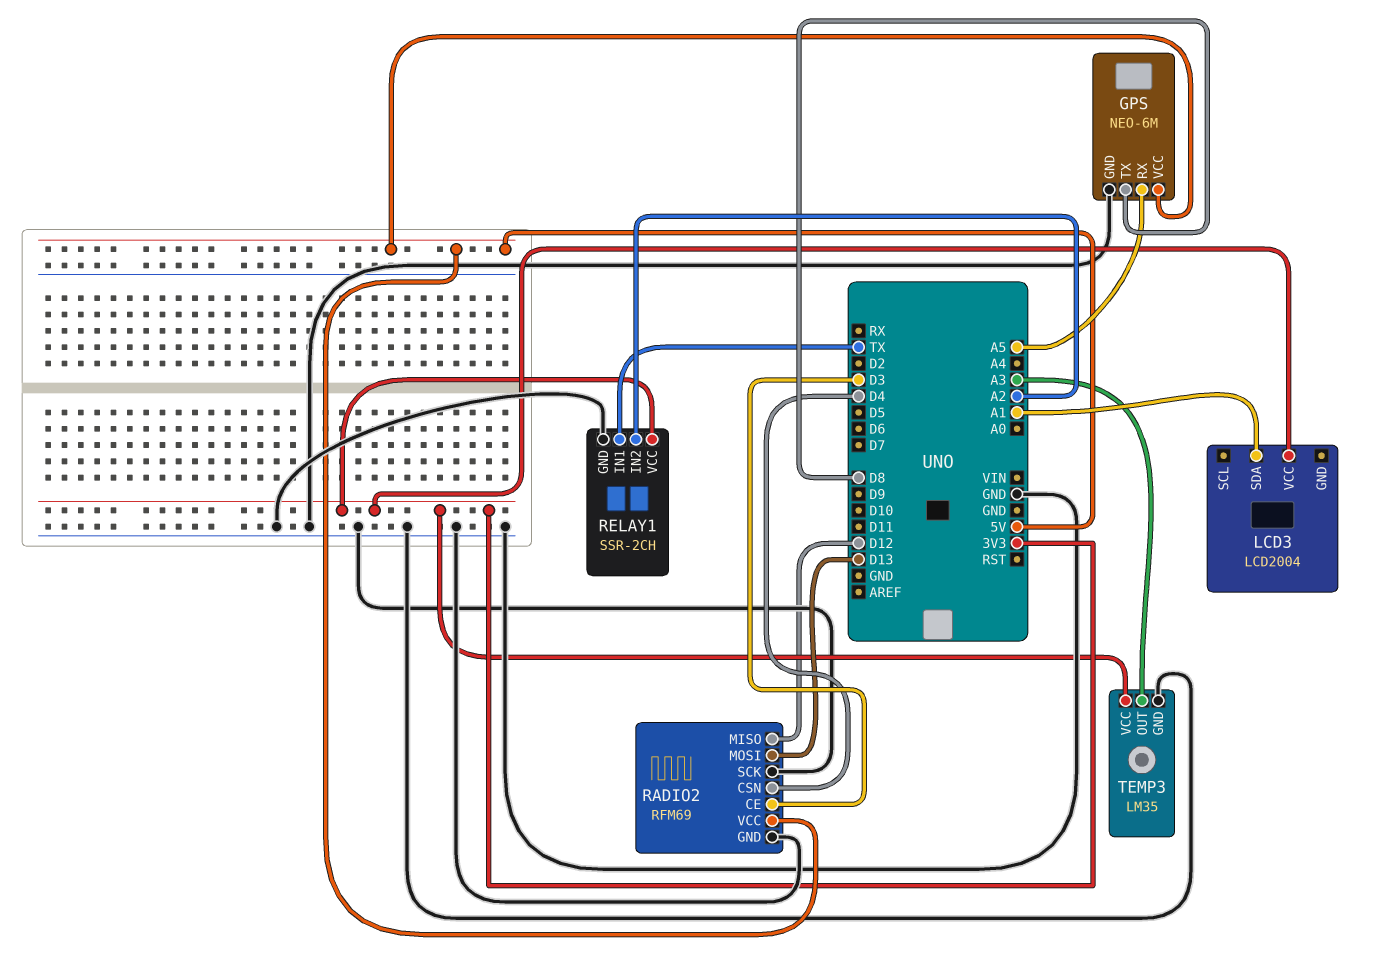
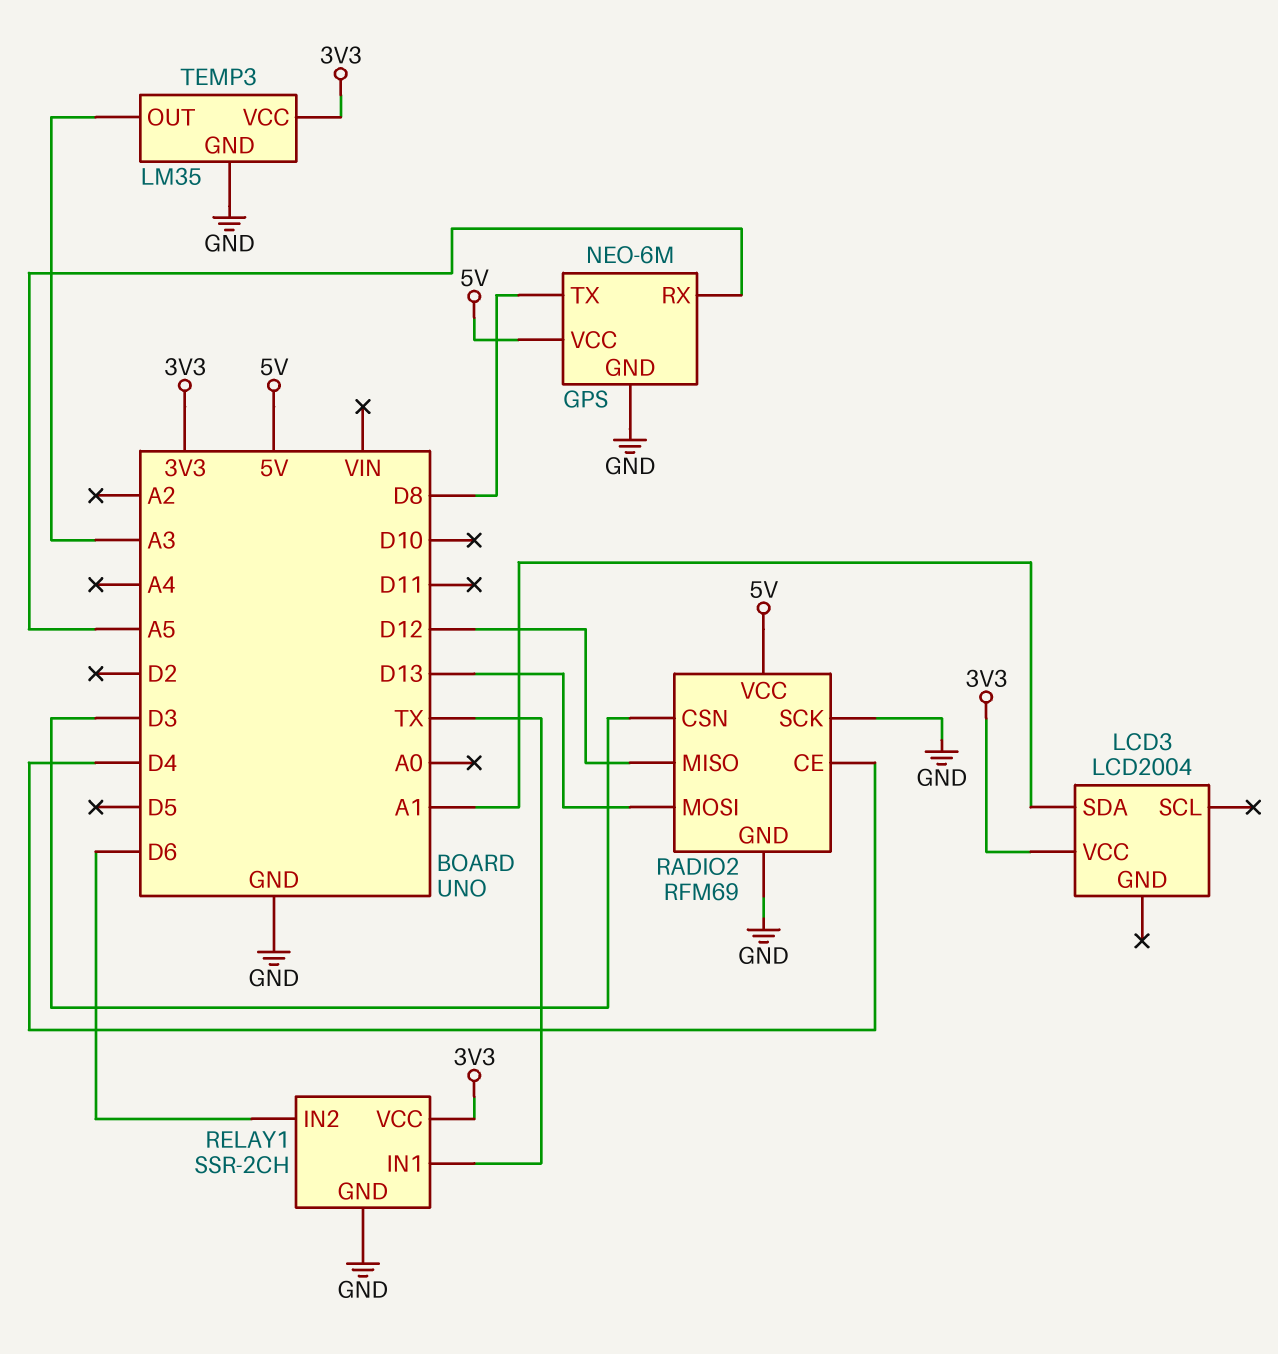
RADIO2 pin CE: D3 -> D4
RADIO2 pin CSN: D4 -> D3
RELAY1 pin IN2: A2 -> D6

